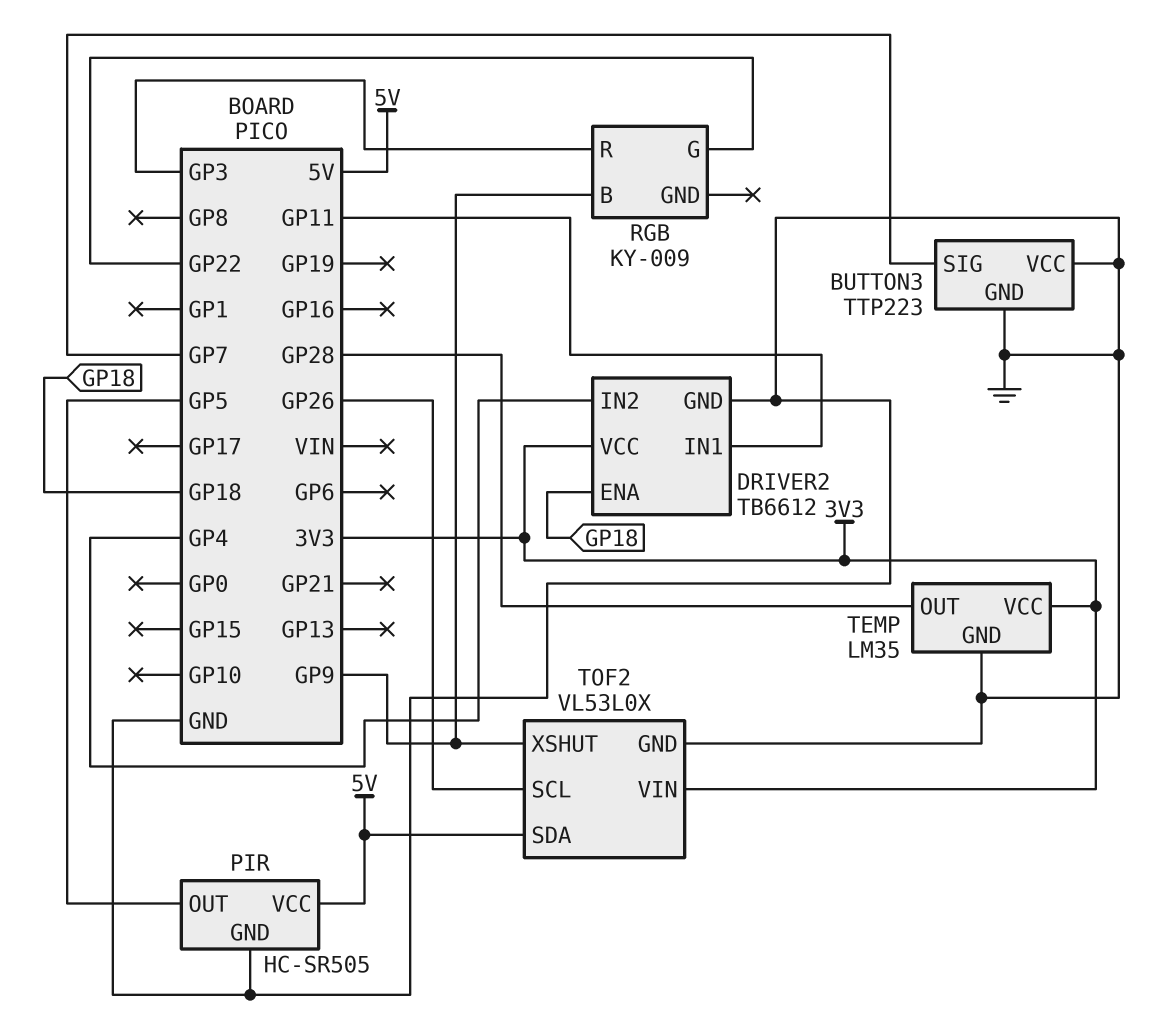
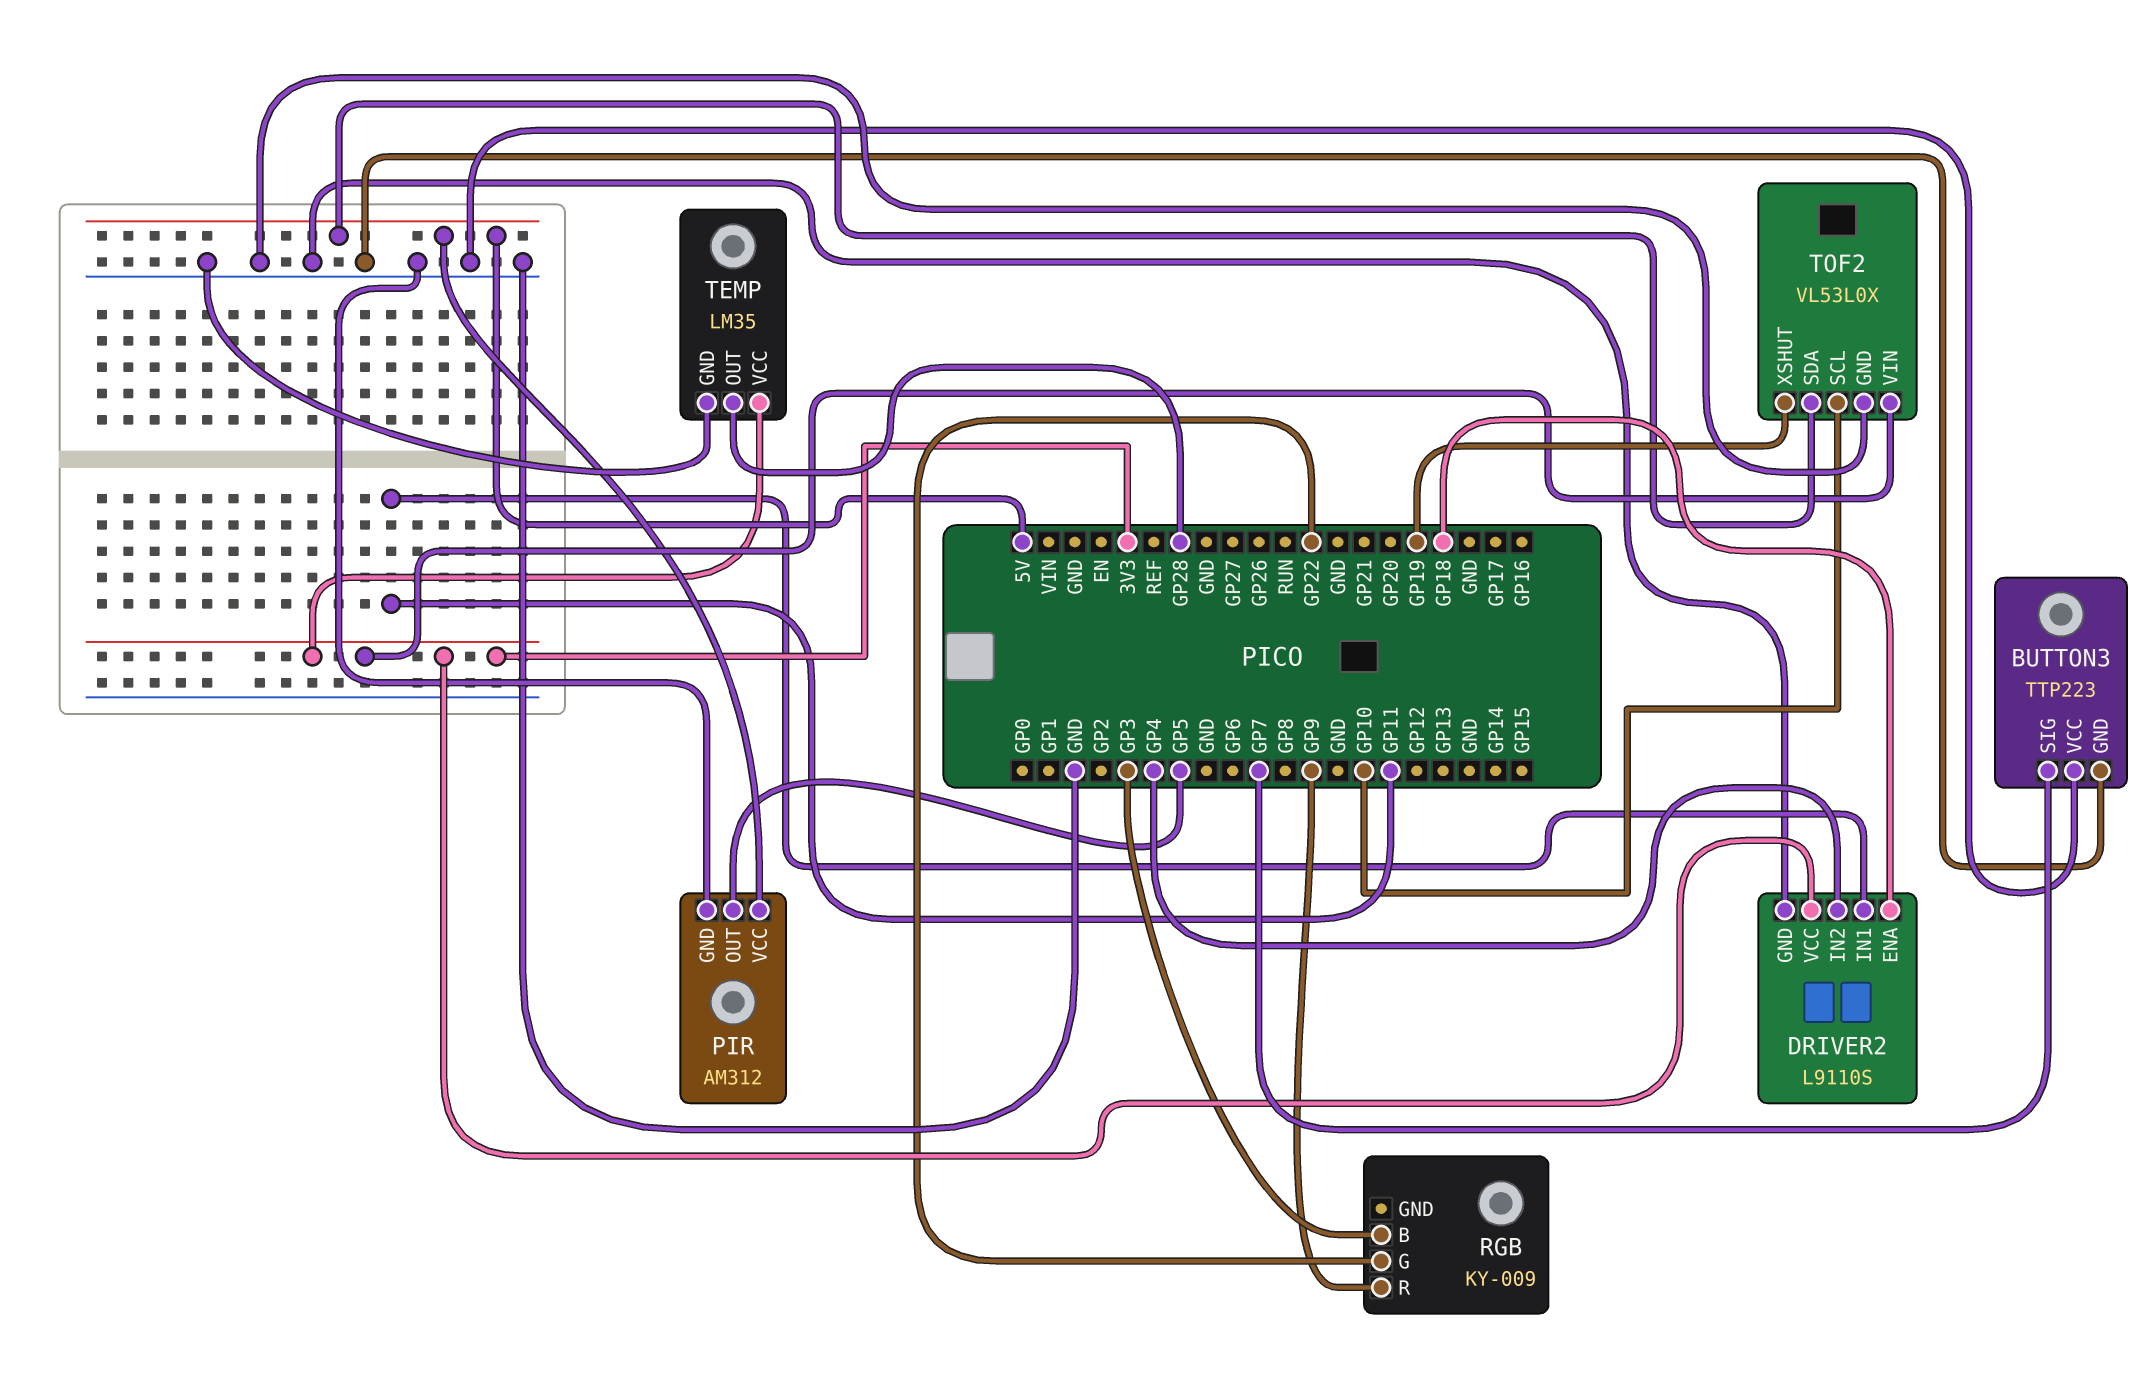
DRIVER2: TB6612 -> L9110S
PIR: HC-SR505 -> AM312
RGB pin B: GP9 -> GP3
RGB pin R: GP3 -> GP9
TOF2 pin SCL: GP26 -> GP10
TOF2 pin XSHUT: GP9 -> GP19

